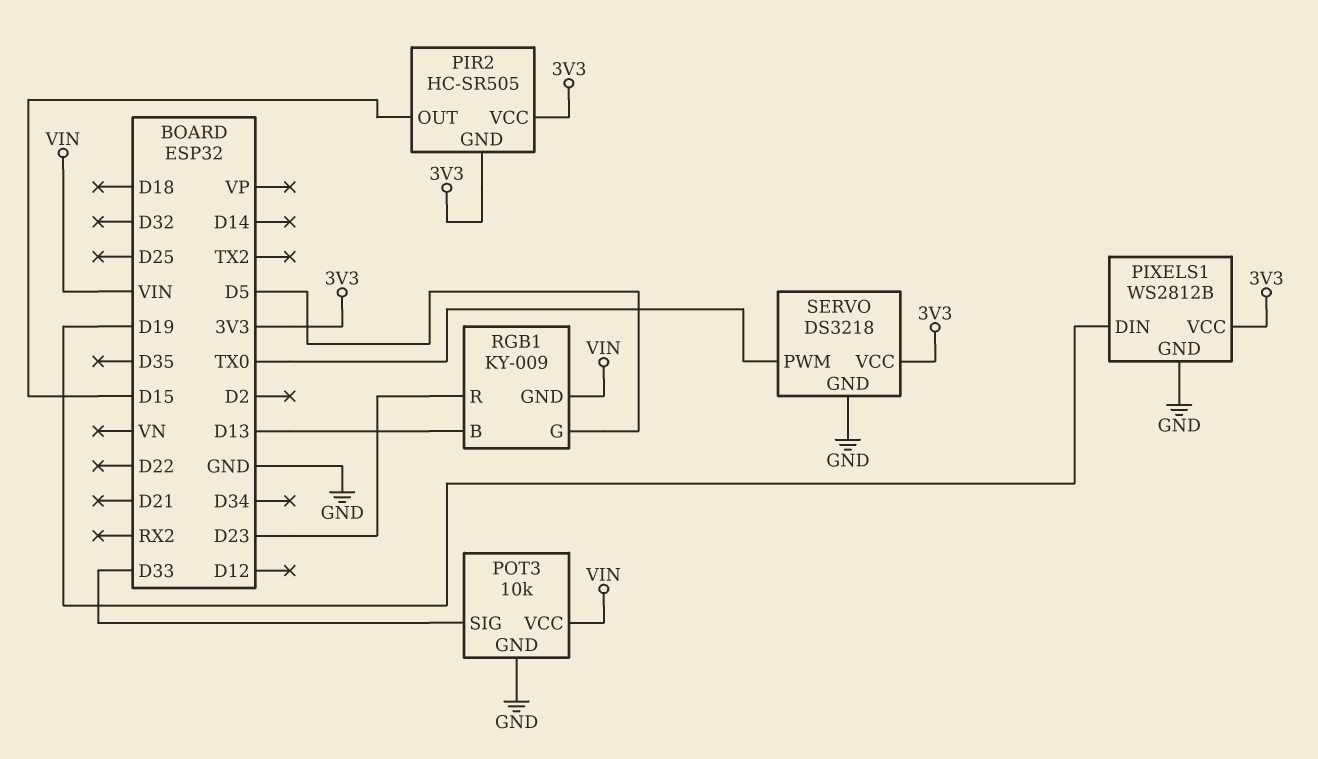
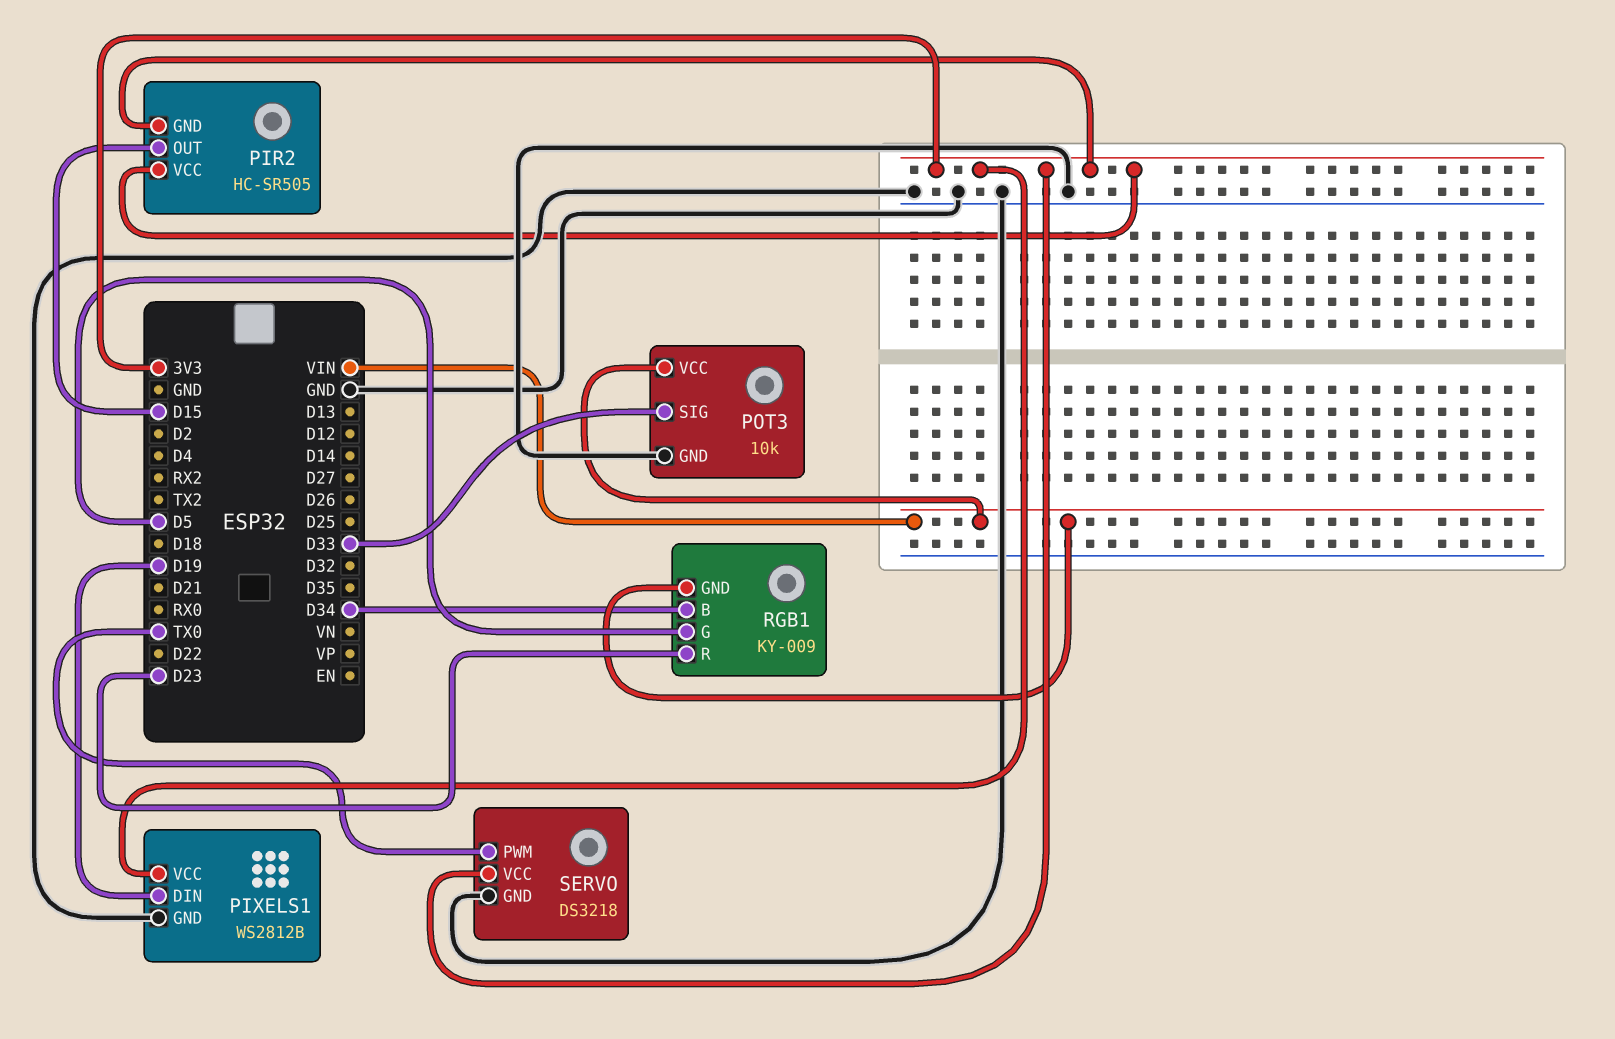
RGB1 pin B: D13 -> D34

